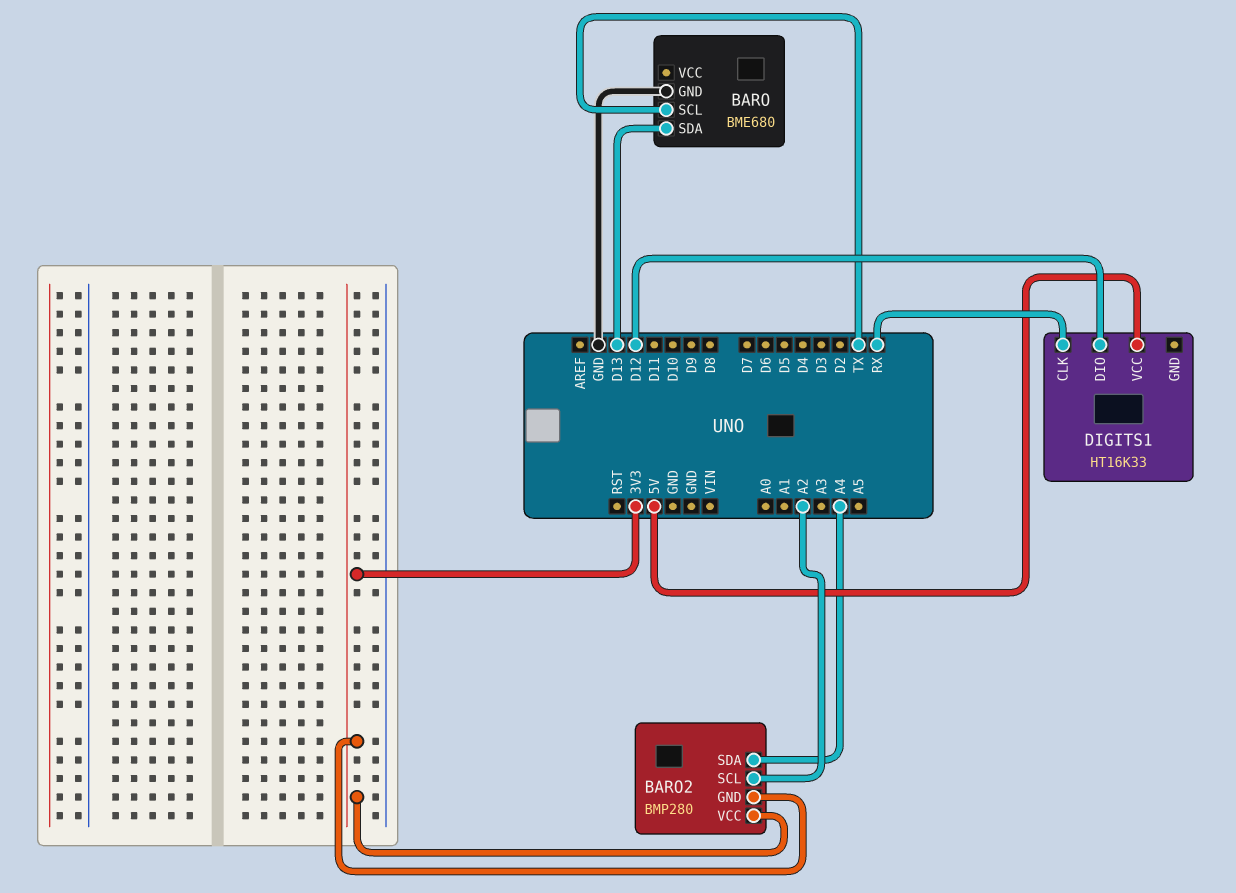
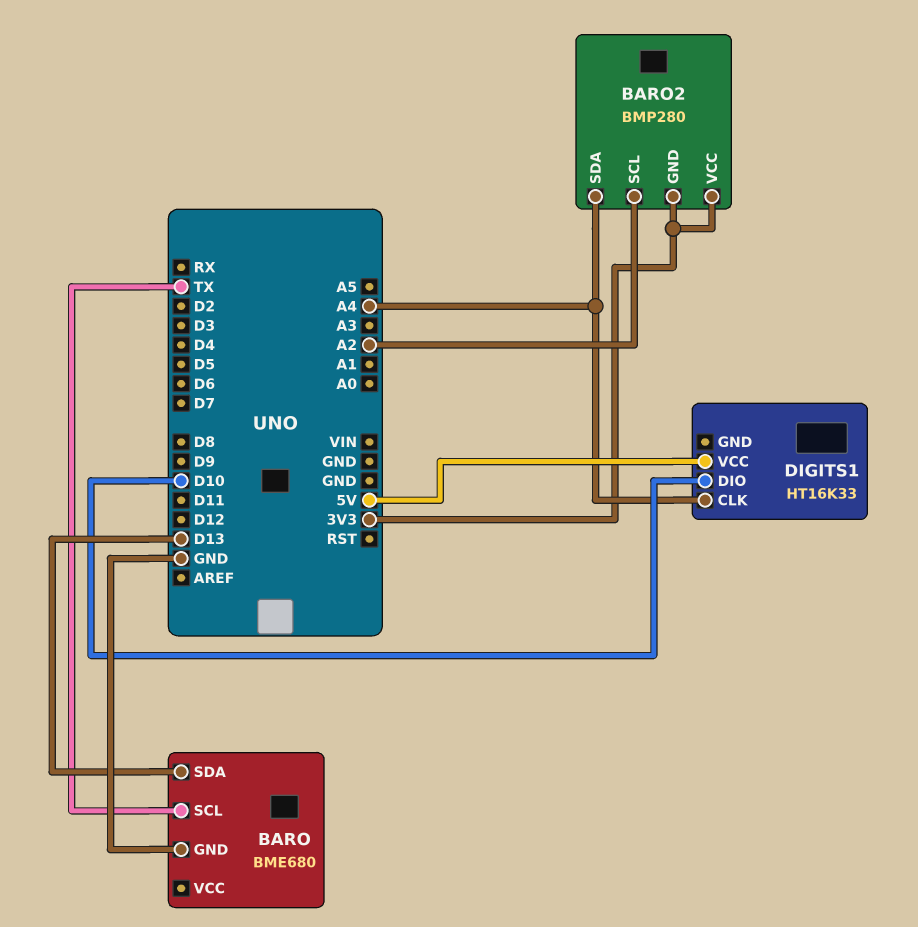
DIGITS1 pin CLK: RX -> A4
DIGITS1 pin DIO: D12 -> D10

